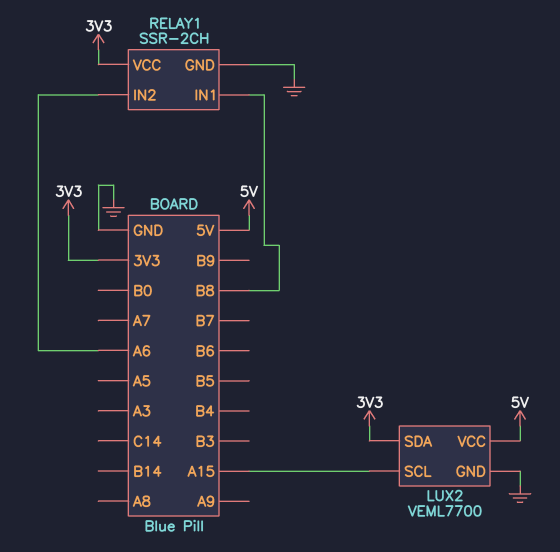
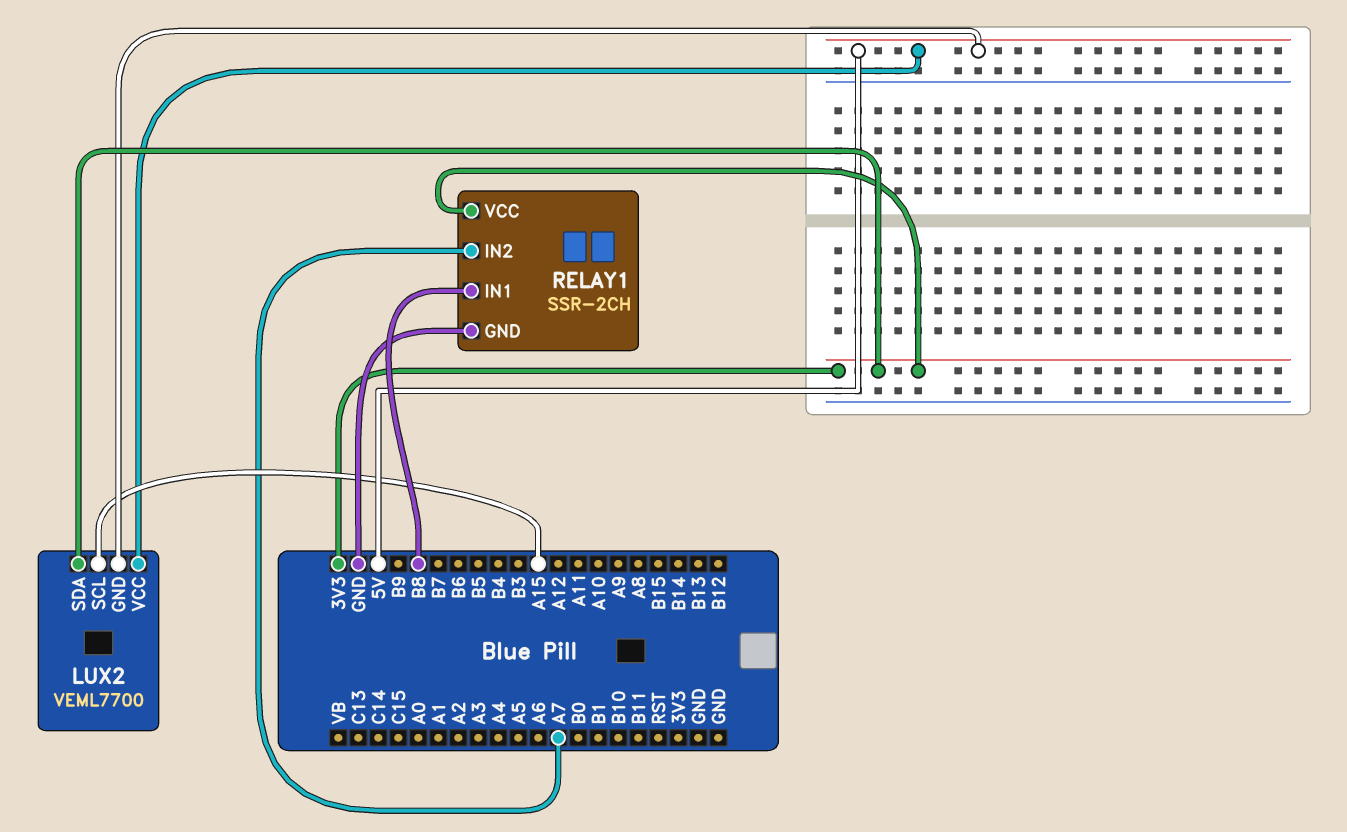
LUX2 pin GND: GND -> 5V
RELAY1 pin IN2: A6 -> A7

